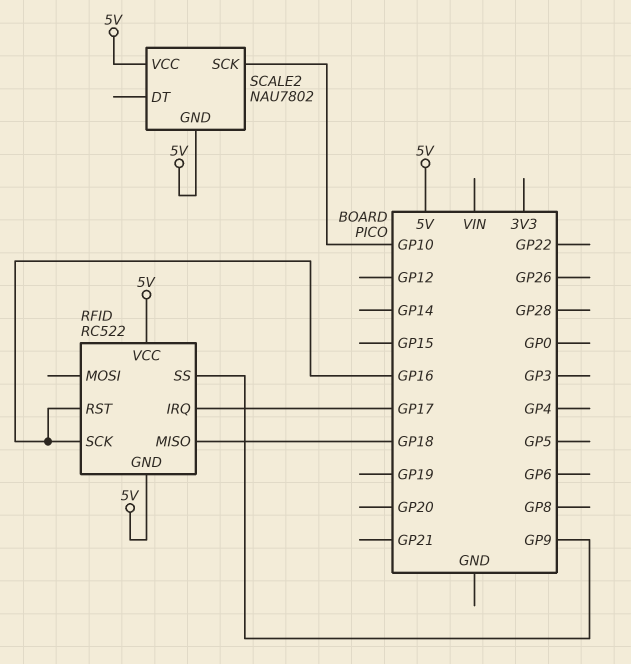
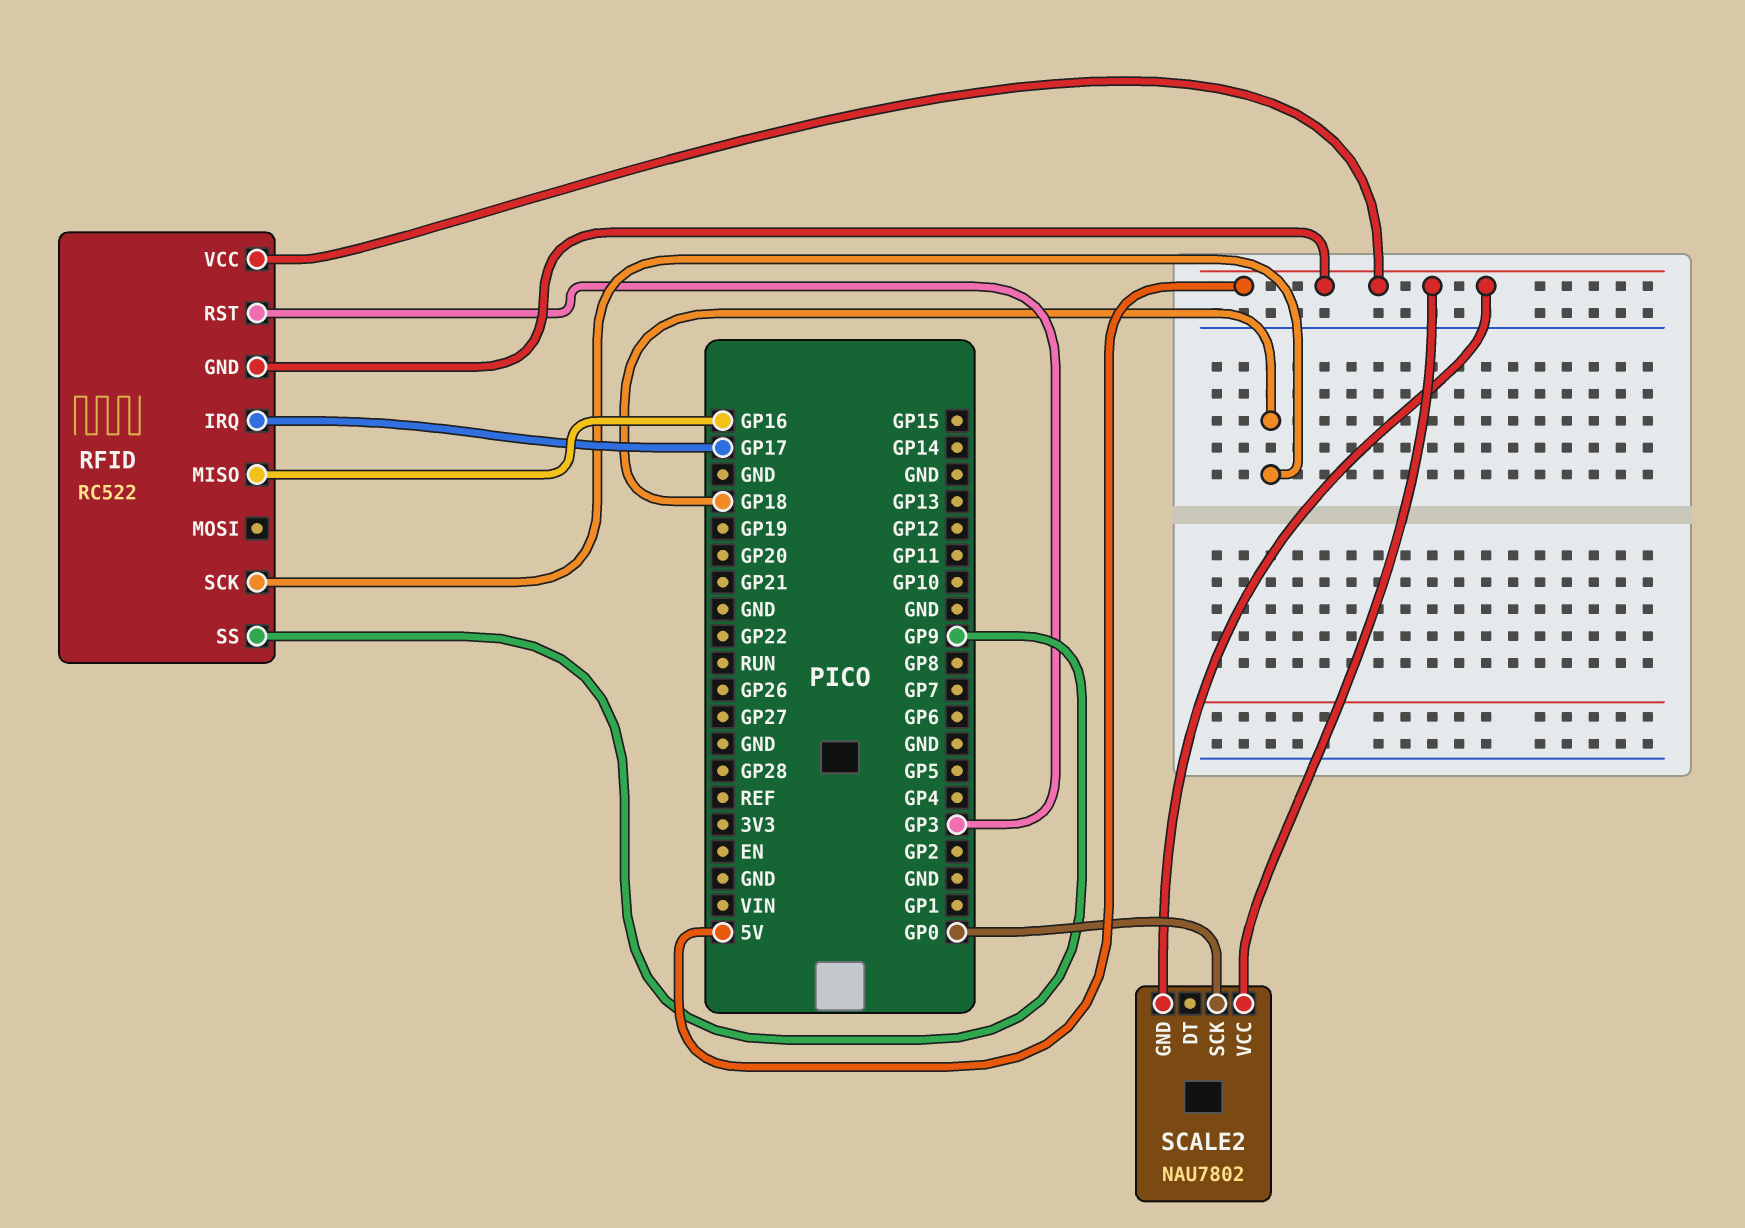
RFID pin MISO: GP18 -> GP16
RFID pin RST: GP16 -> GP3
RFID pin SCK: GP16 -> GP18
SCALE2 pin SCK: GP10 -> GP0

